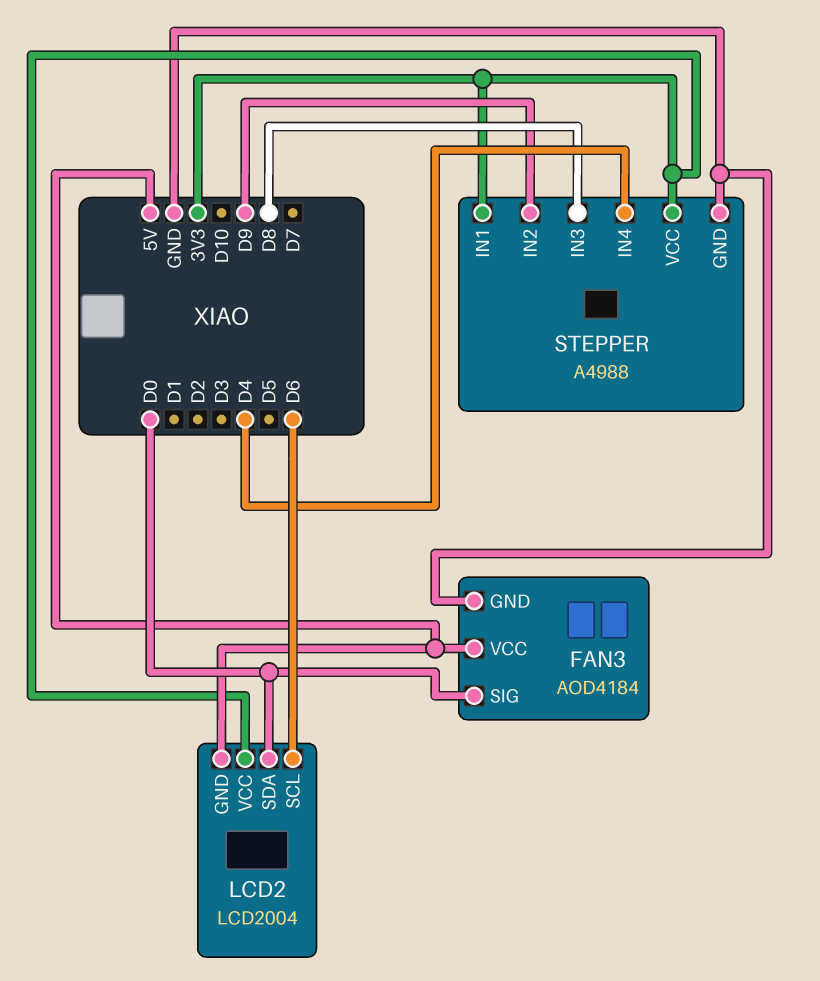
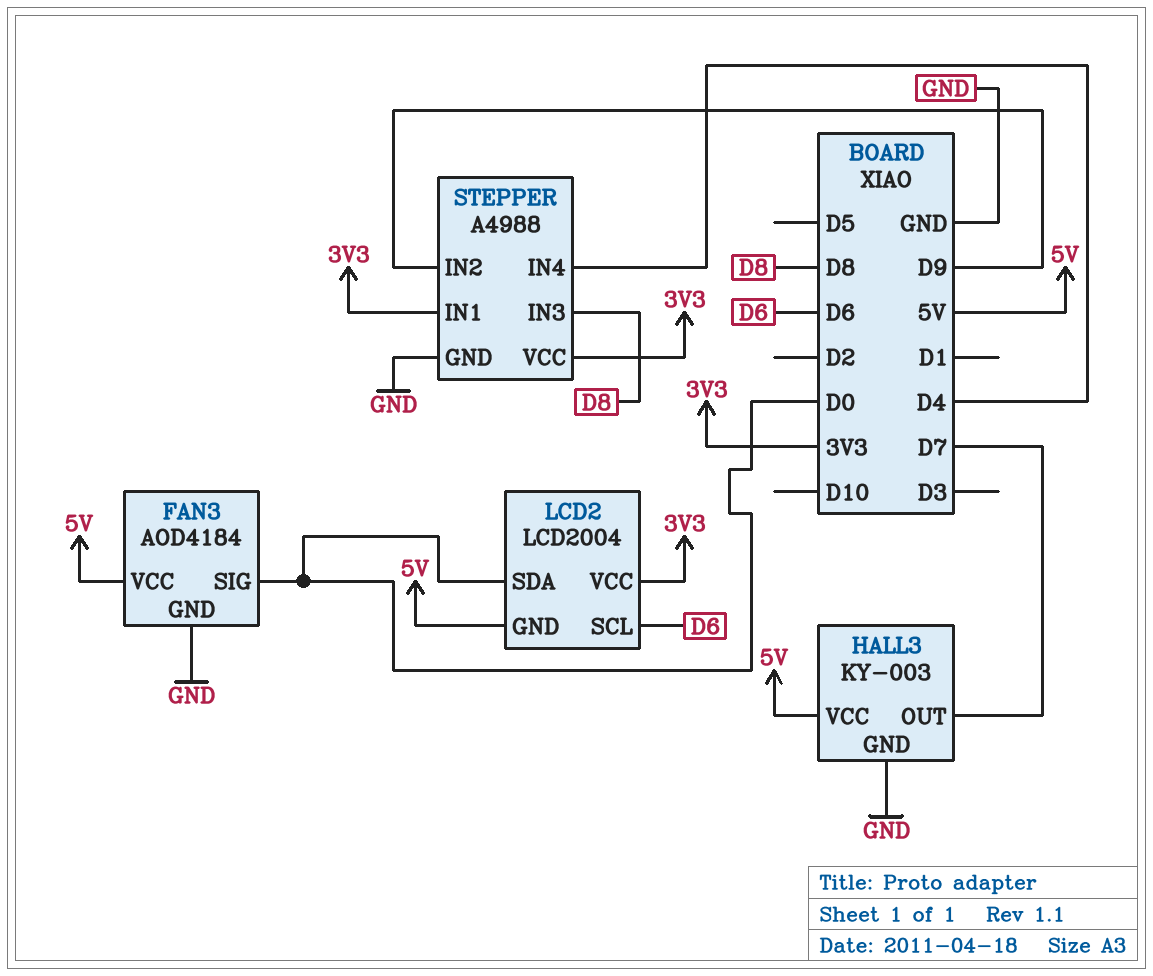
HALL3: none -> KY-003
HALL3 pin GND: none -> GND
HALL3 pin OUT: none -> D7
HALL3 pin VCC: none -> 5V

